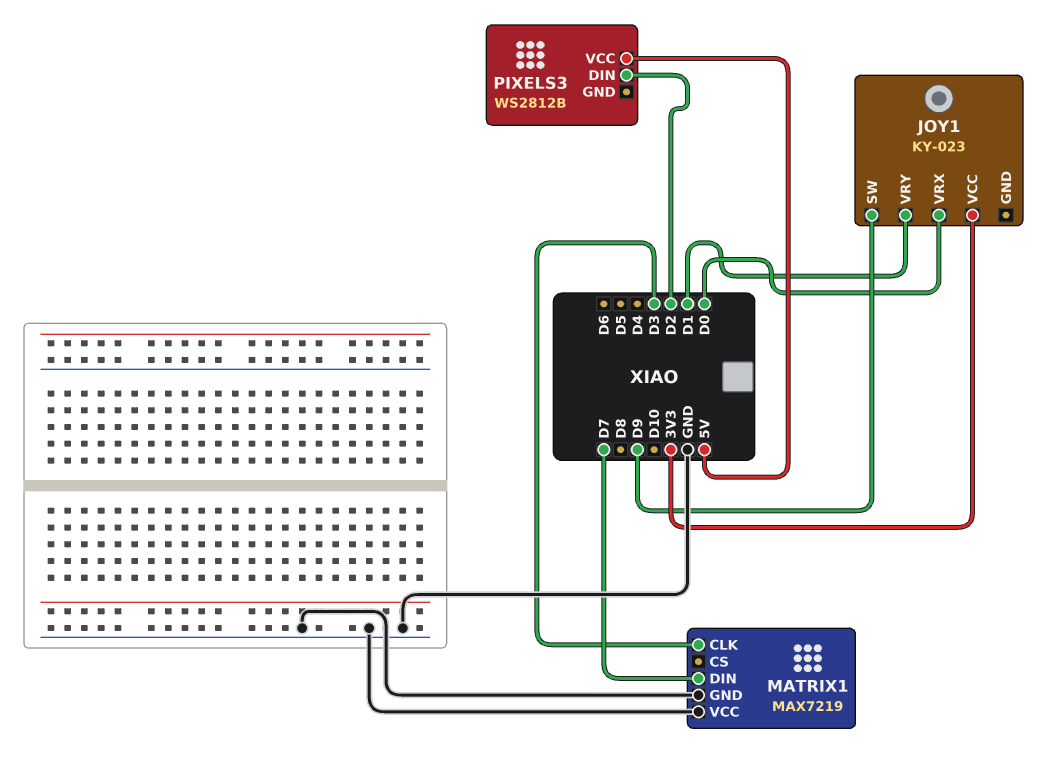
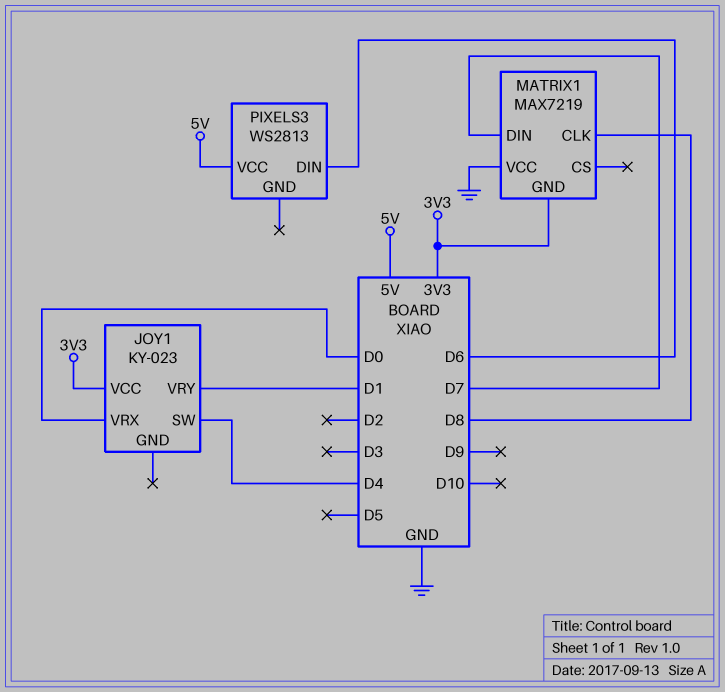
JOY1 pin SW: D9 -> D4
MATRIX1 pin CLK: D3 -> D8
MATRIX1 pin GND: GND -> 3V3
PIXELS3: WS2812B -> WS2813
PIXELS3 pin DIN: D2 -> D6

